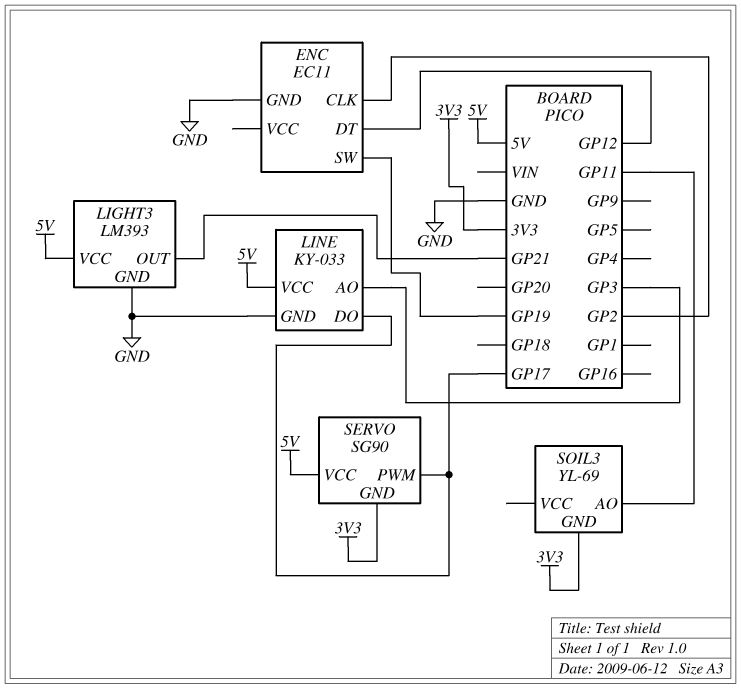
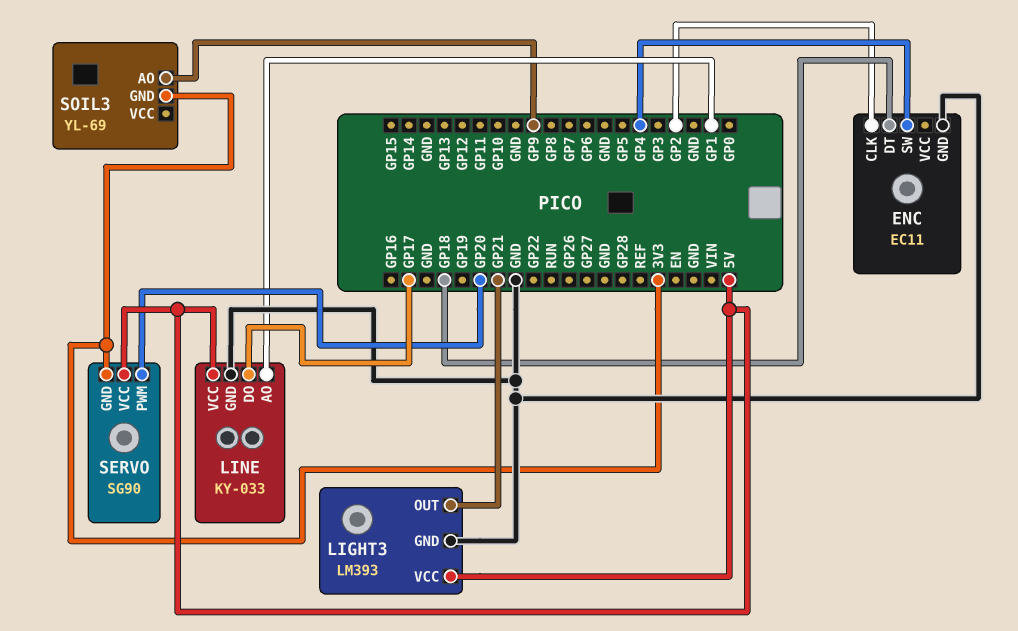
ENC pin DT: GP12 -> GP18
ENC pin SW: GP19 -> GP4
LINE pin AO: GP3 -> GP1
SERVO pin PWM: GP17 -> GP20
SOIL3 pin AO: GP11 -> GP9

